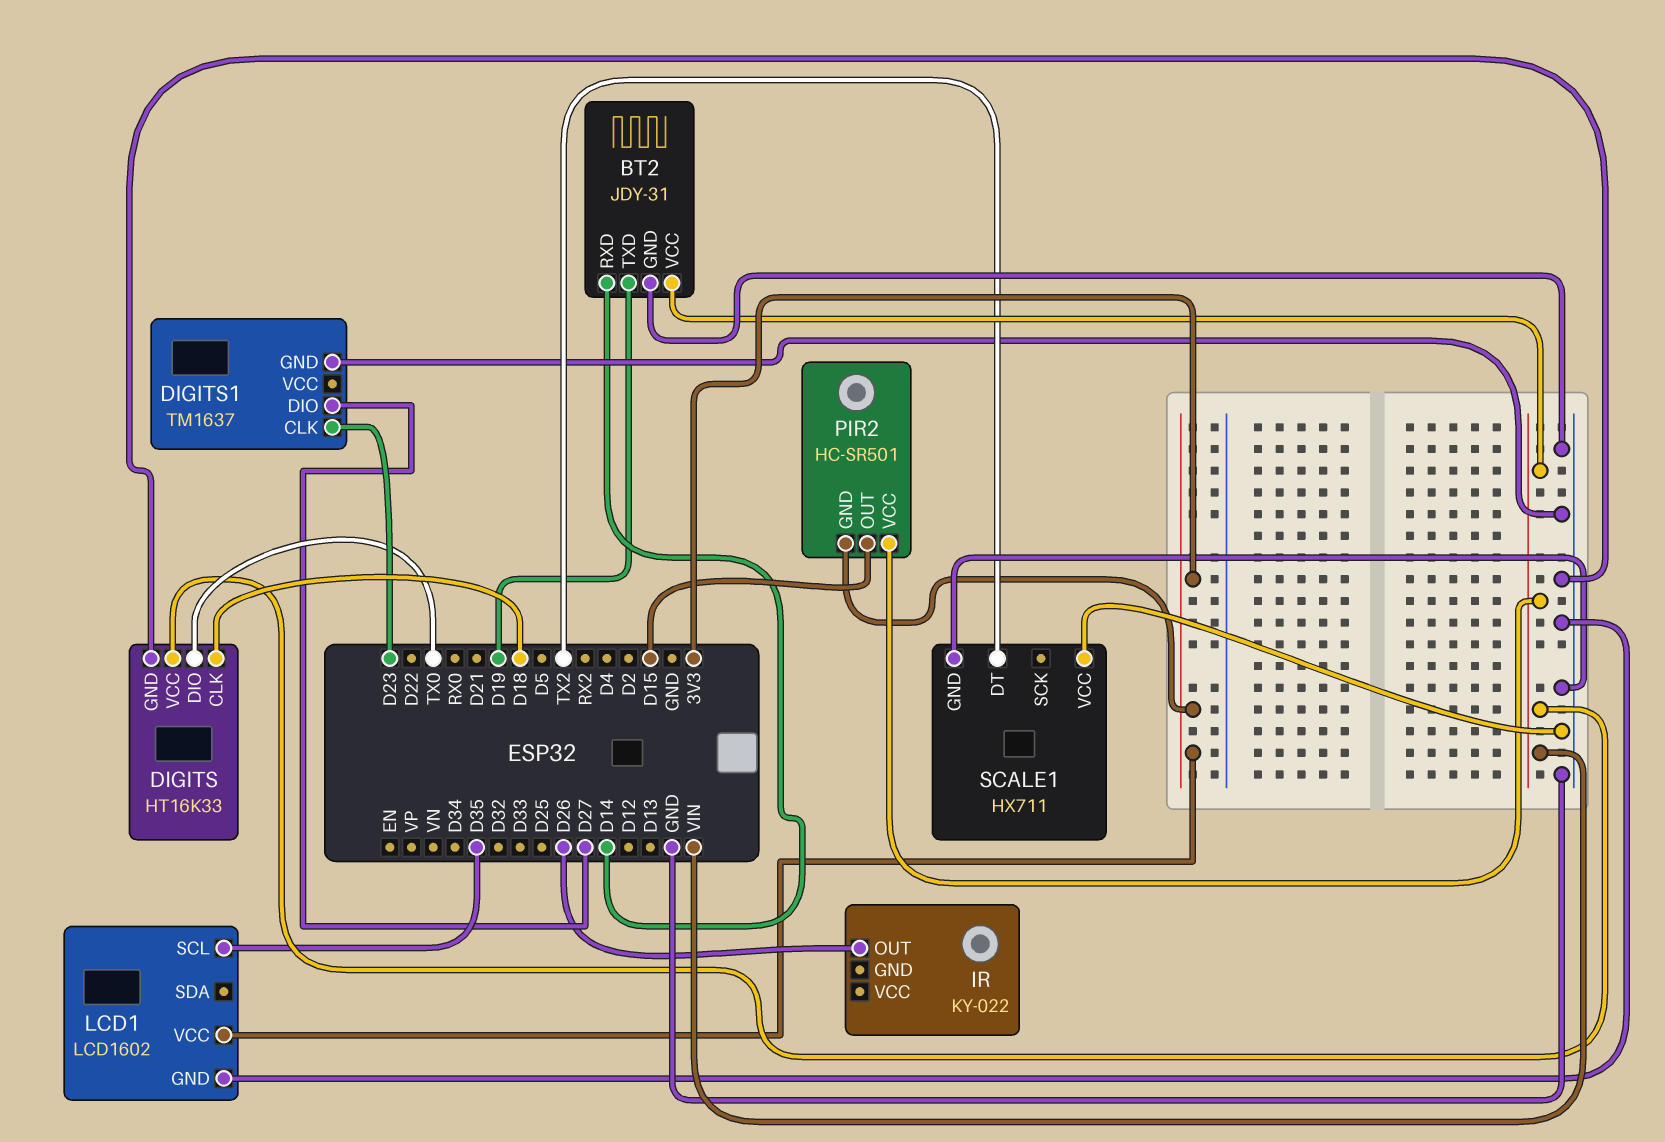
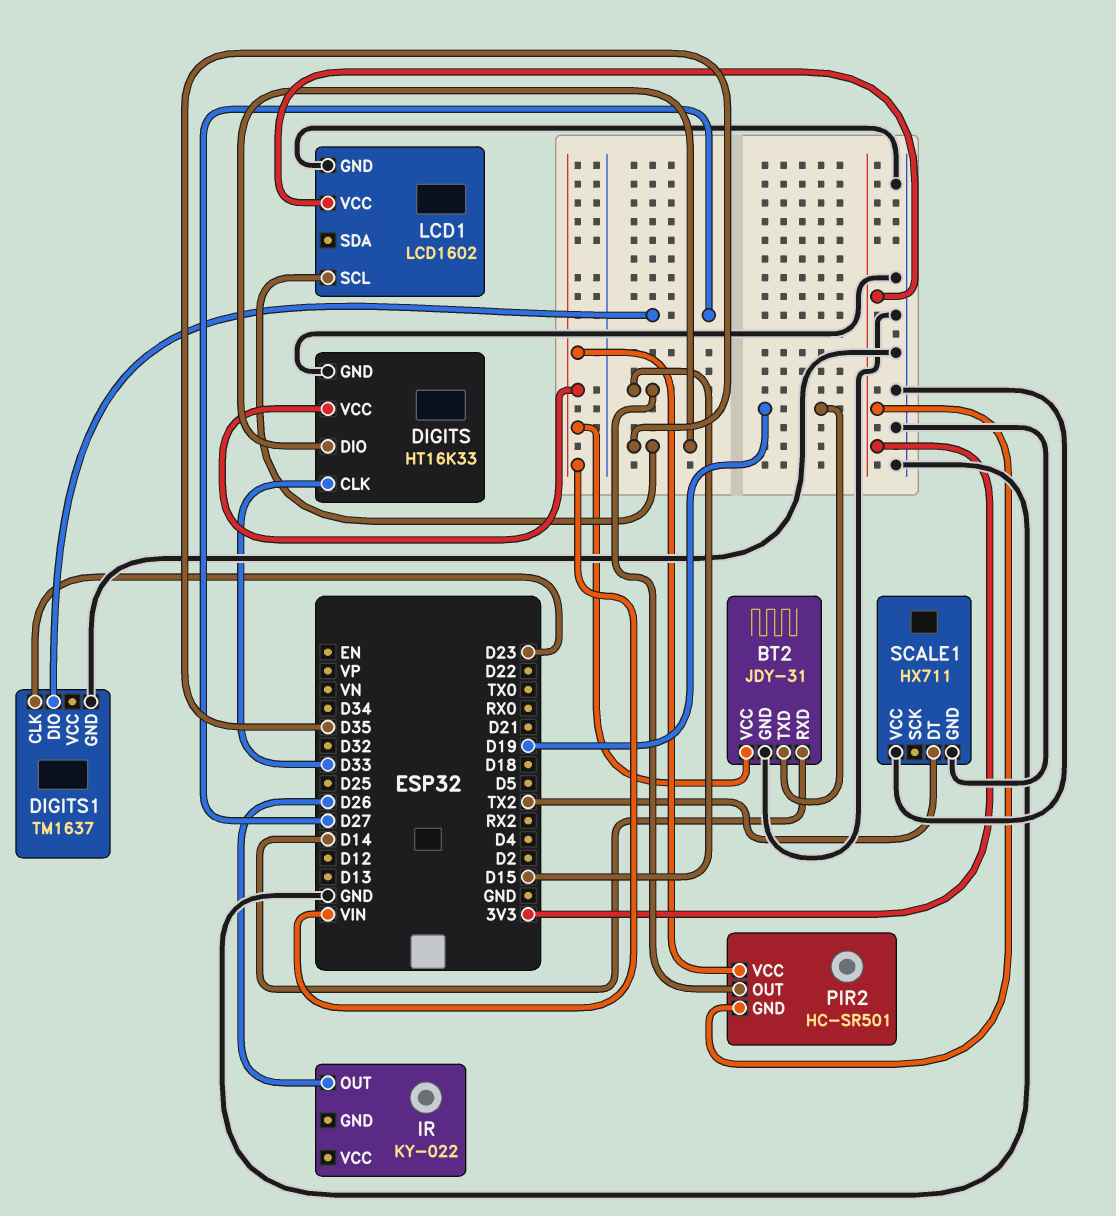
DIGITS pin CLK: D18 -> D33
DIGITS pin DIO: TX0 -> D35

